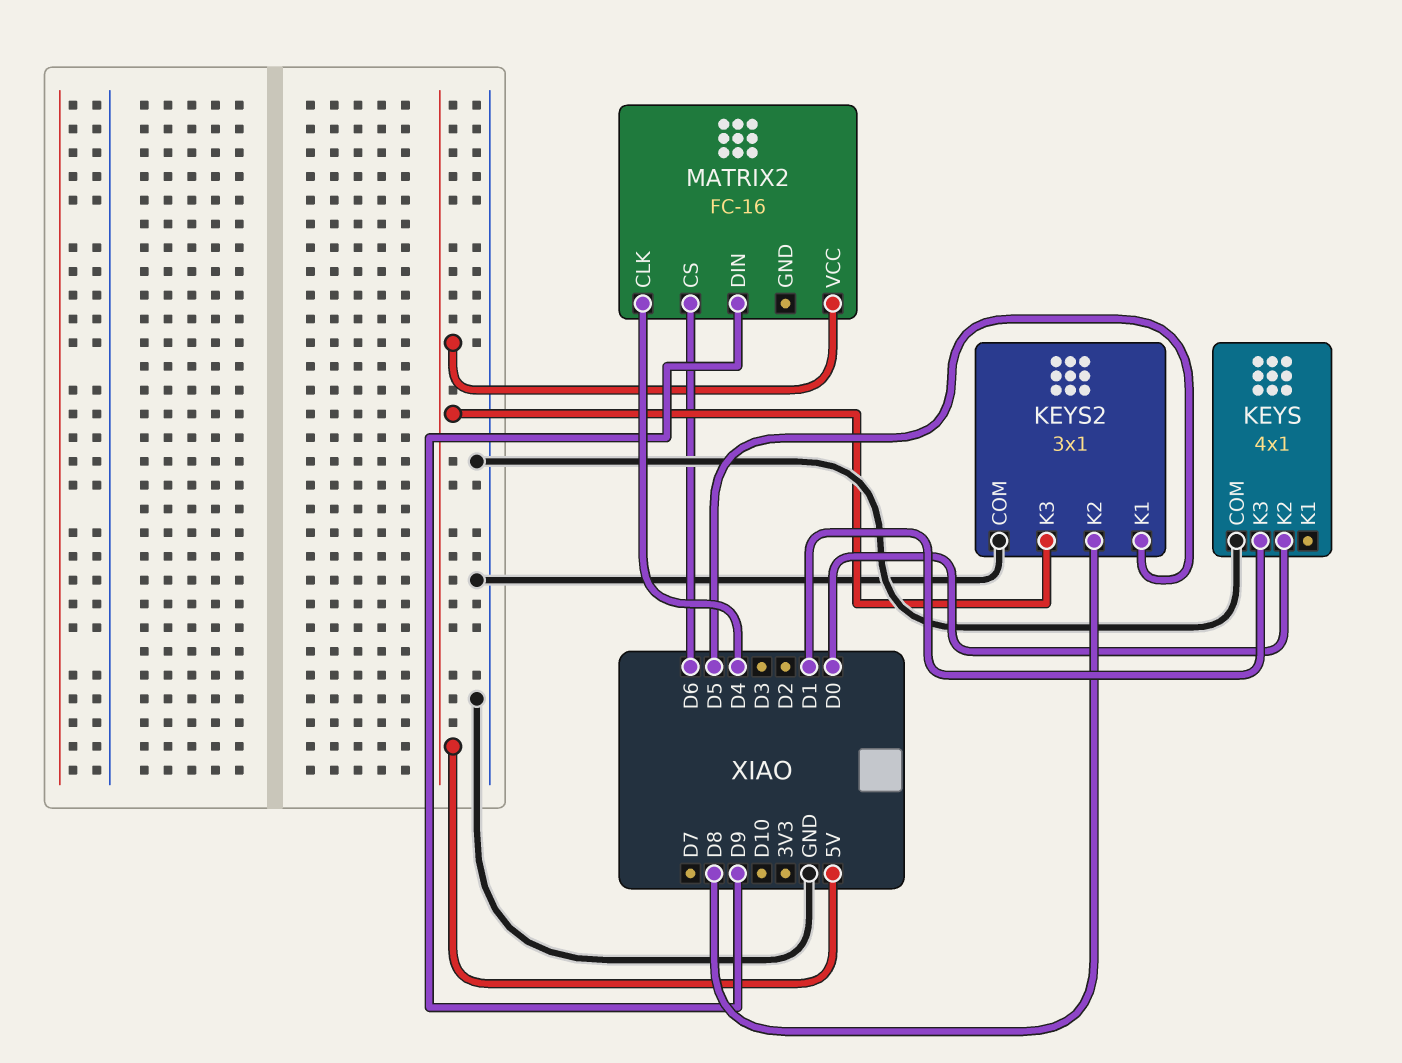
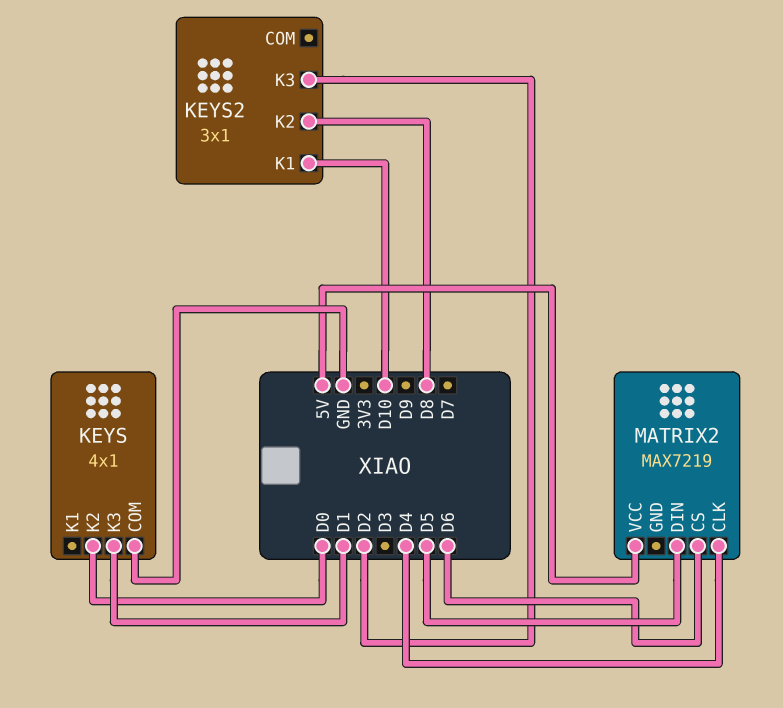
KEYS2 pin COM: GND -> none
KEYS2 pin K1: D5 -> D10
KEYS2 pin K3: 5V -> D2
MATRIX2: FC-16 -> MAX7219
MATRIX2 pin DIN: D9 -> D5

